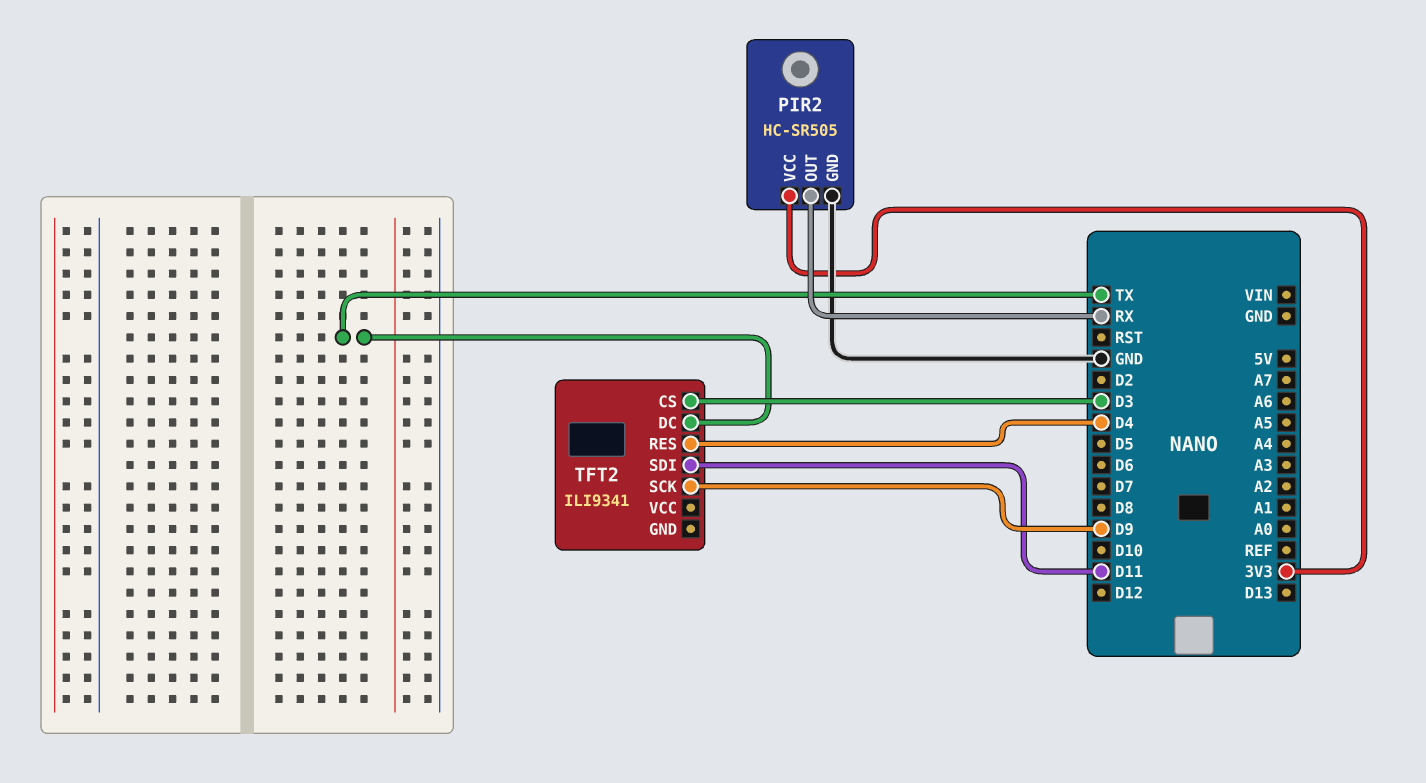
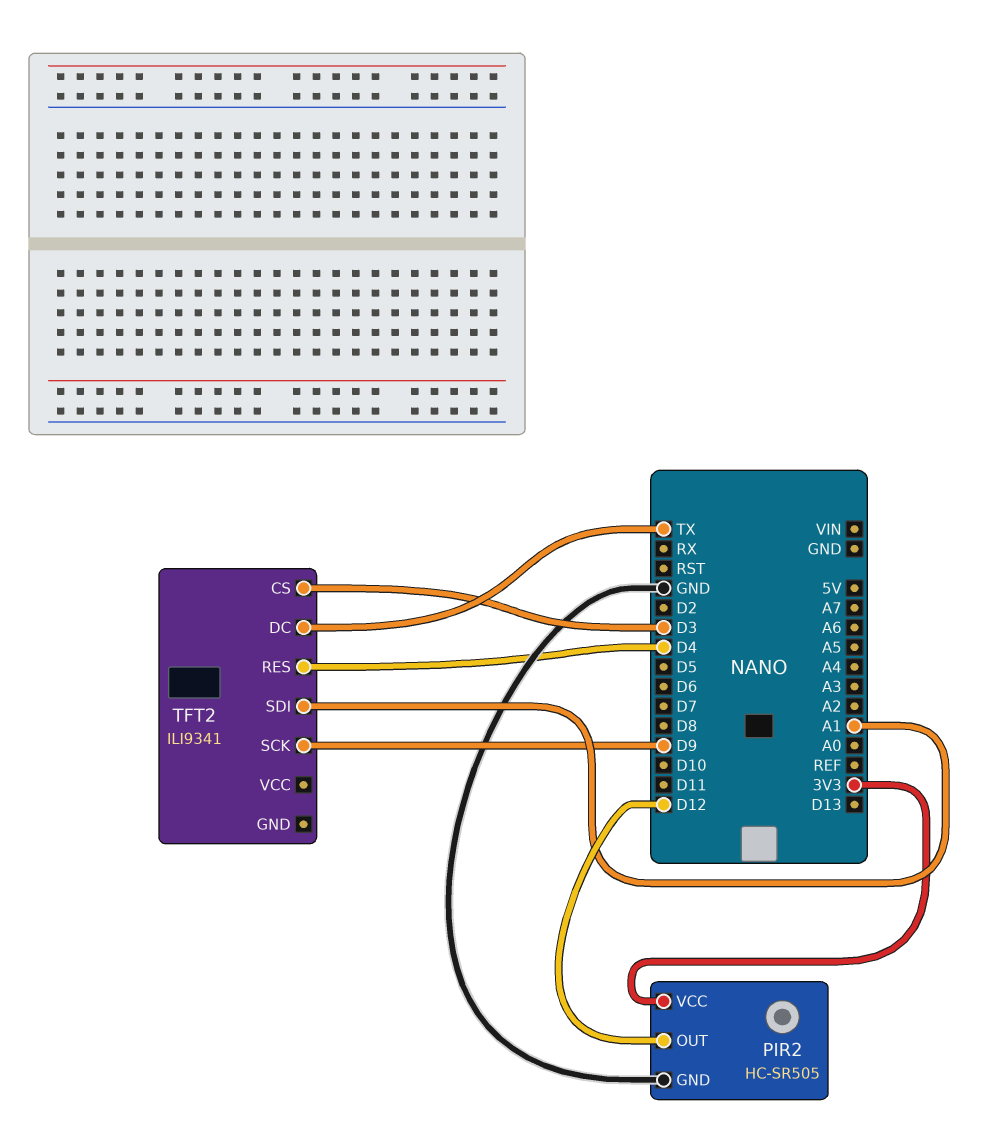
PIR2 pin OUT: RX -> D12
TFT2 pin SDI: D11 -> A1

